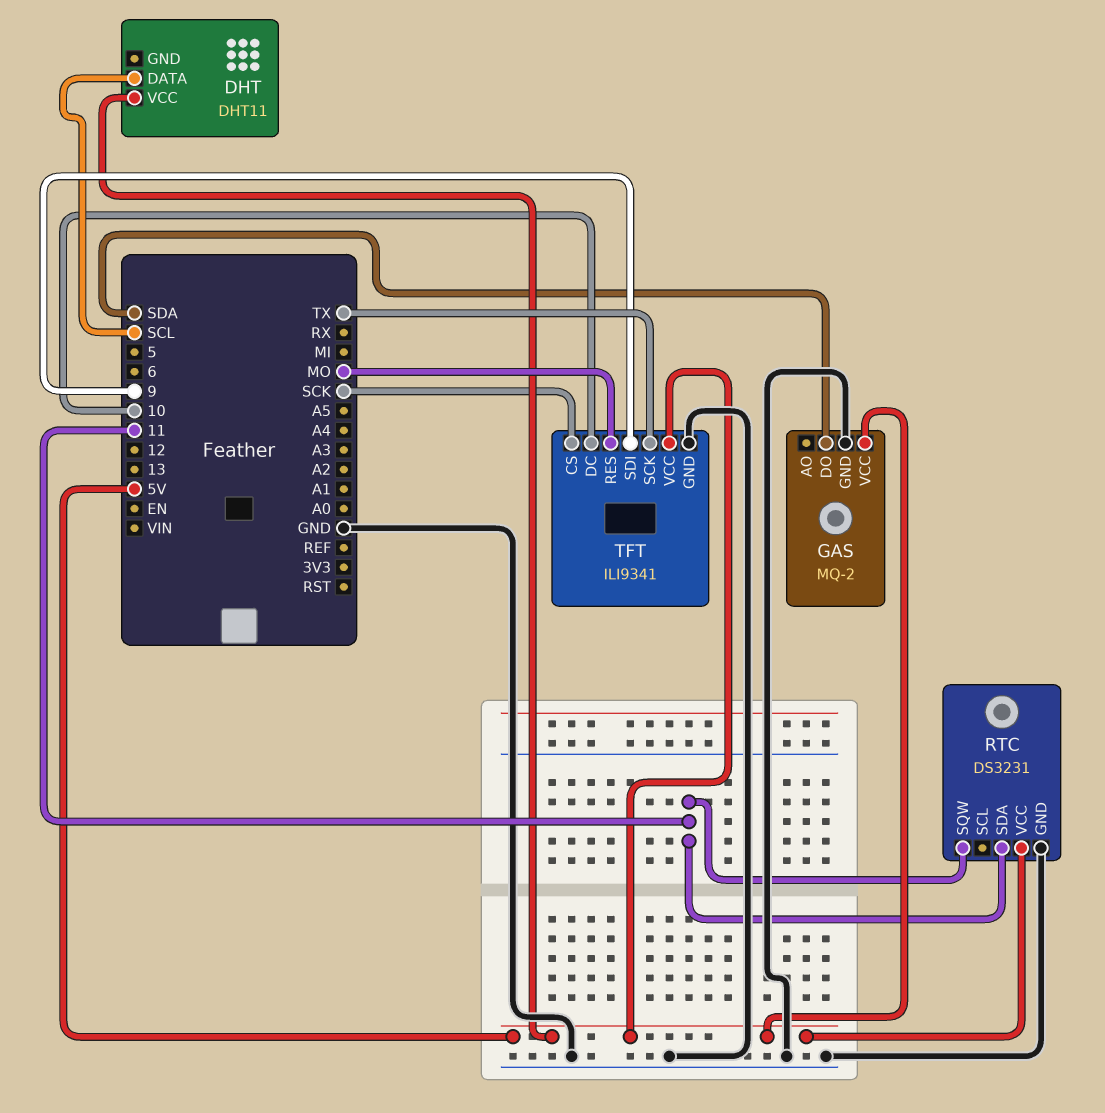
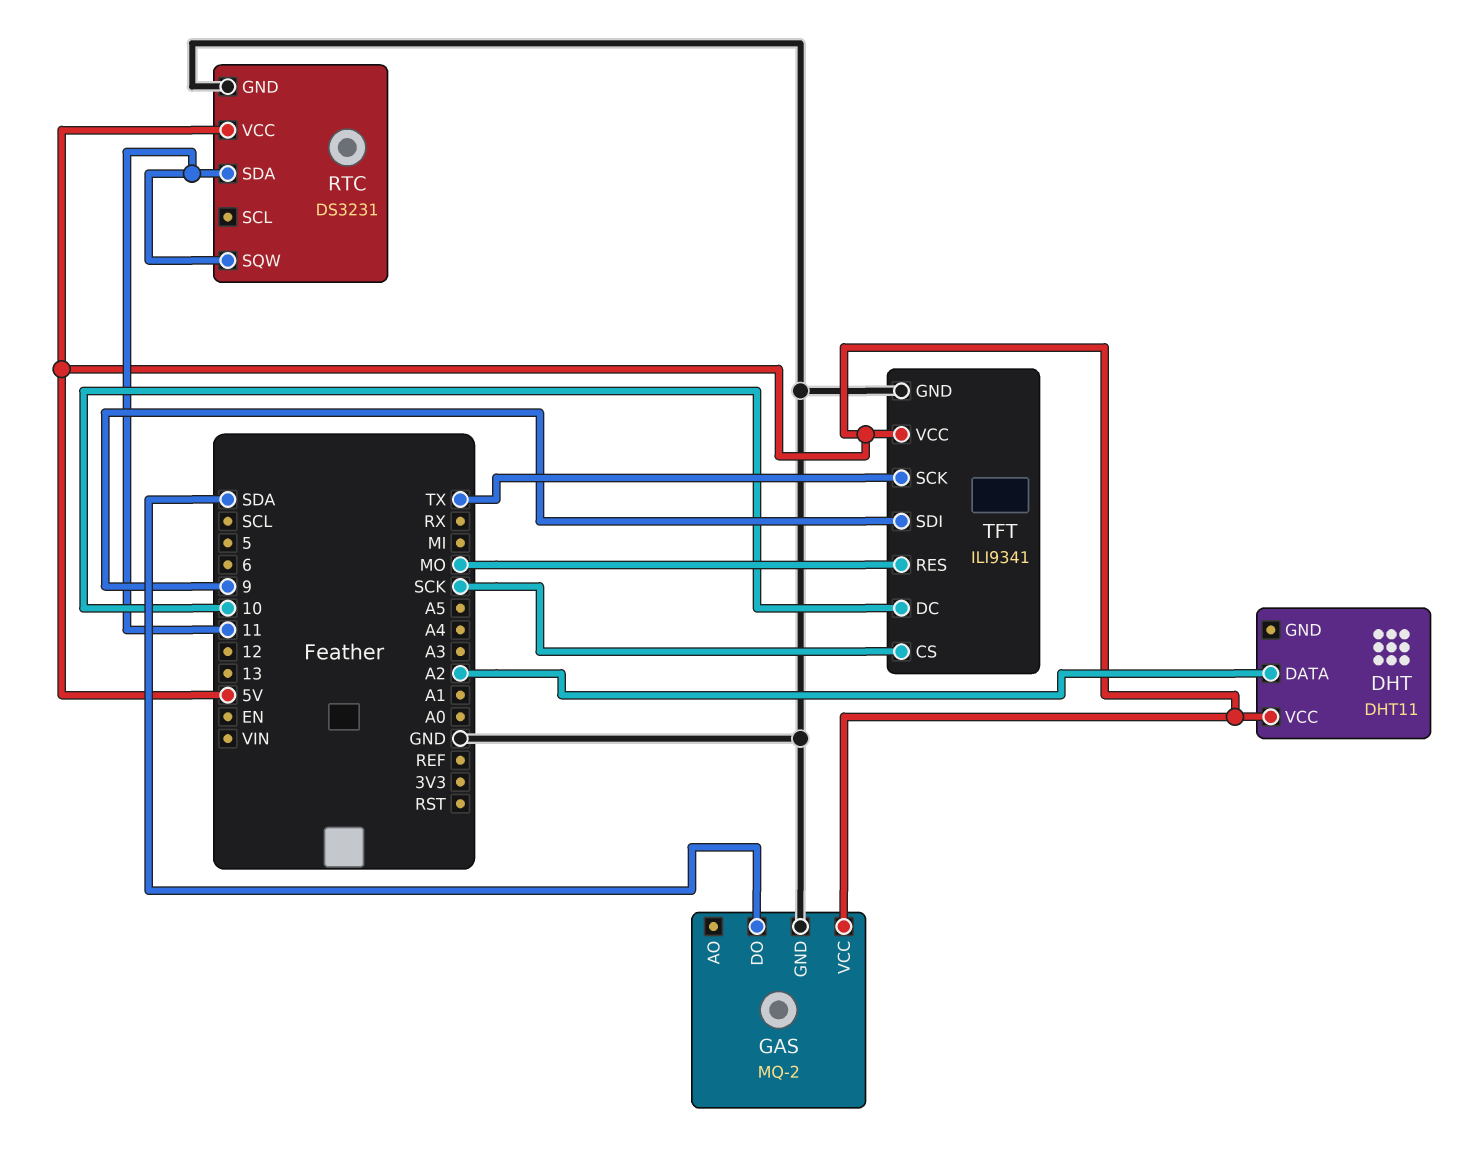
DHT pin DATA: SCL -> A2

